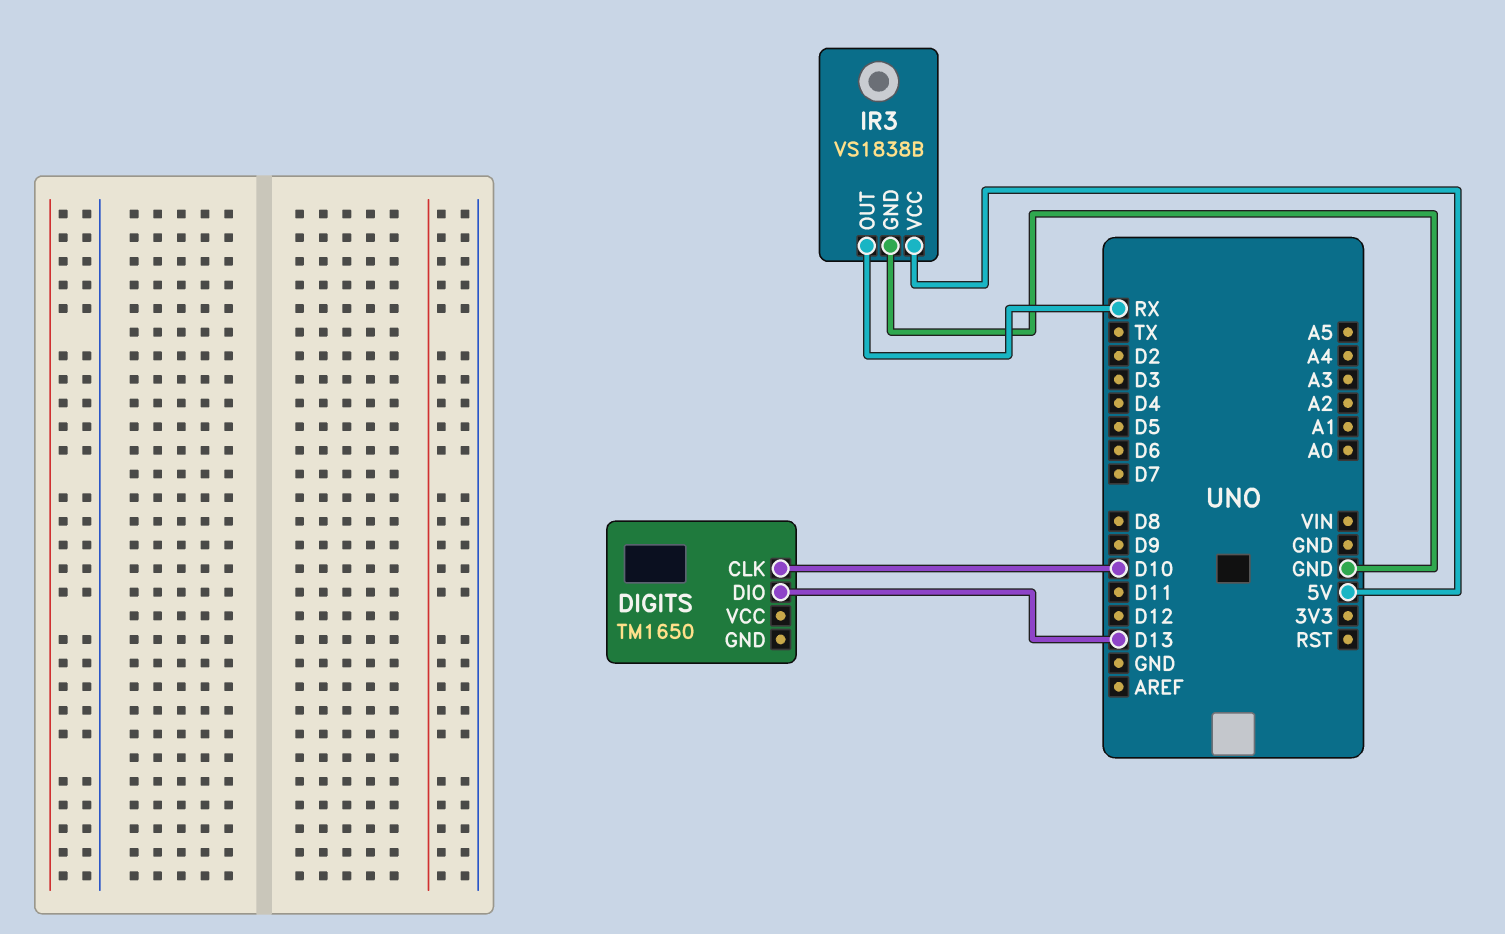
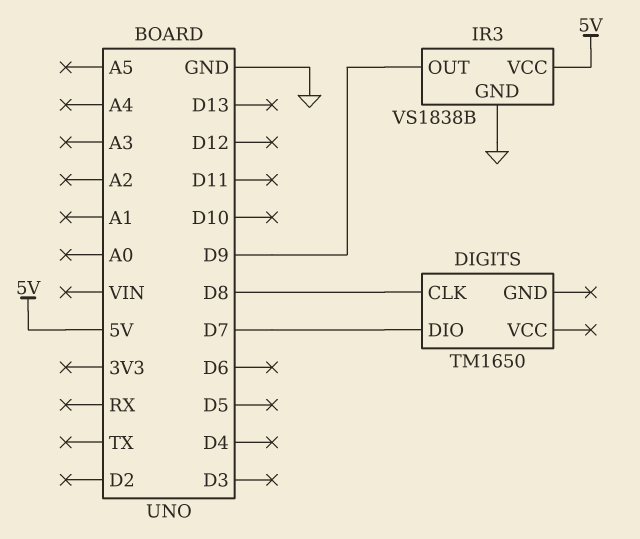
DIGITS pin CLK: D10 -> D8
DIGITS pin DIO: D13 -> D7
IR3 pin OUT: RX -> D9

